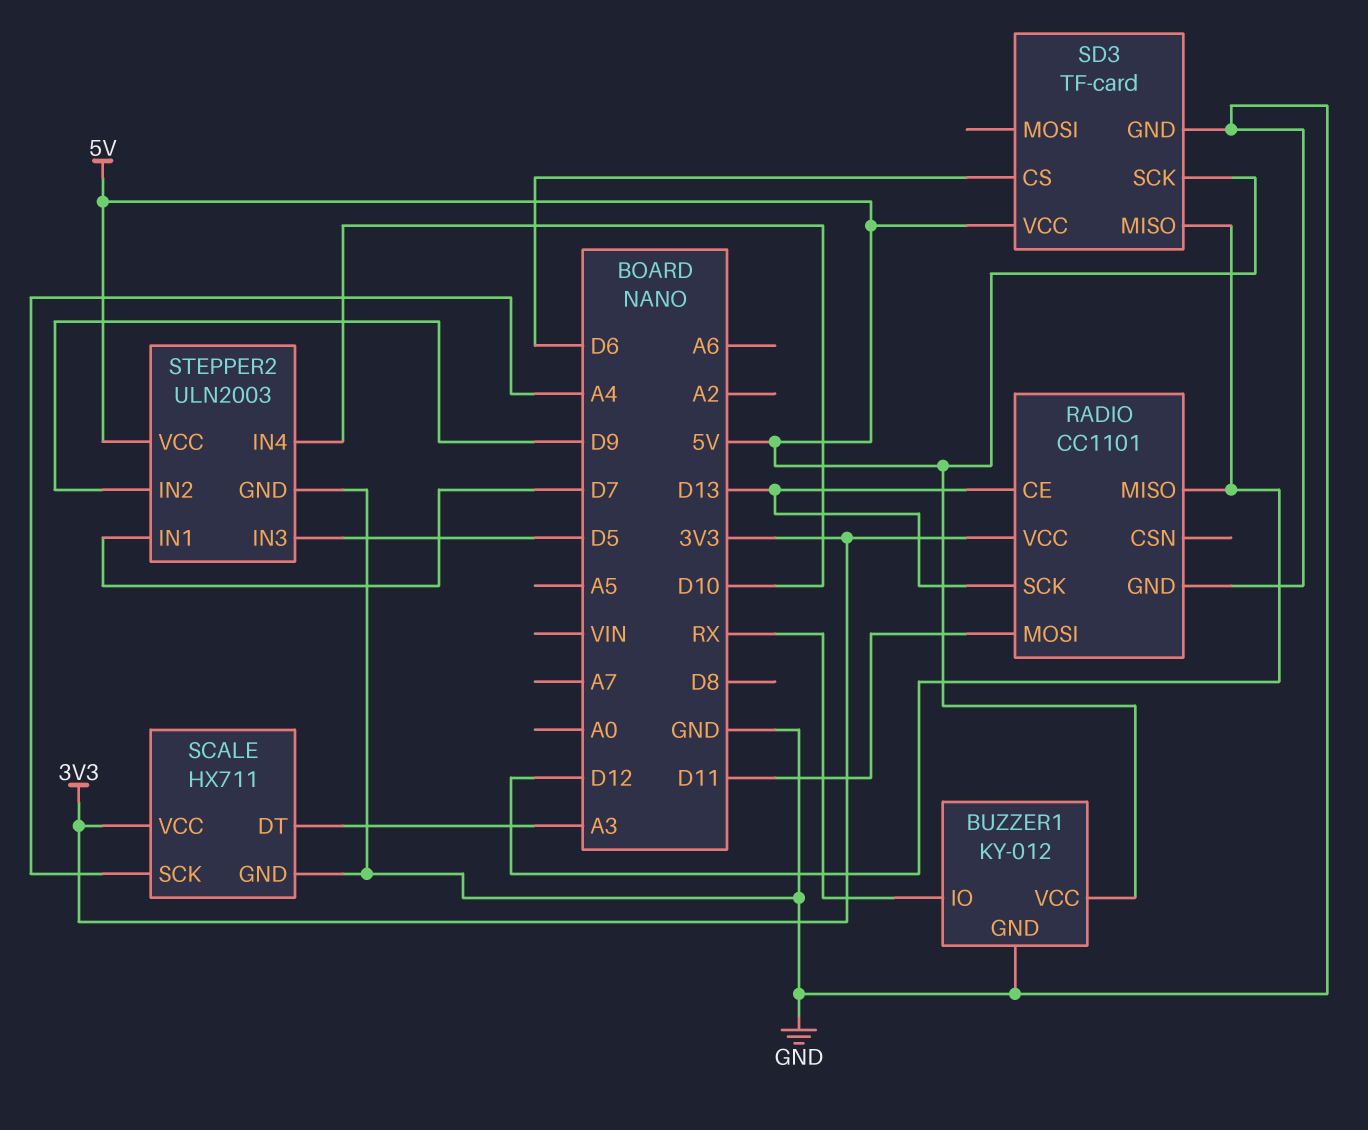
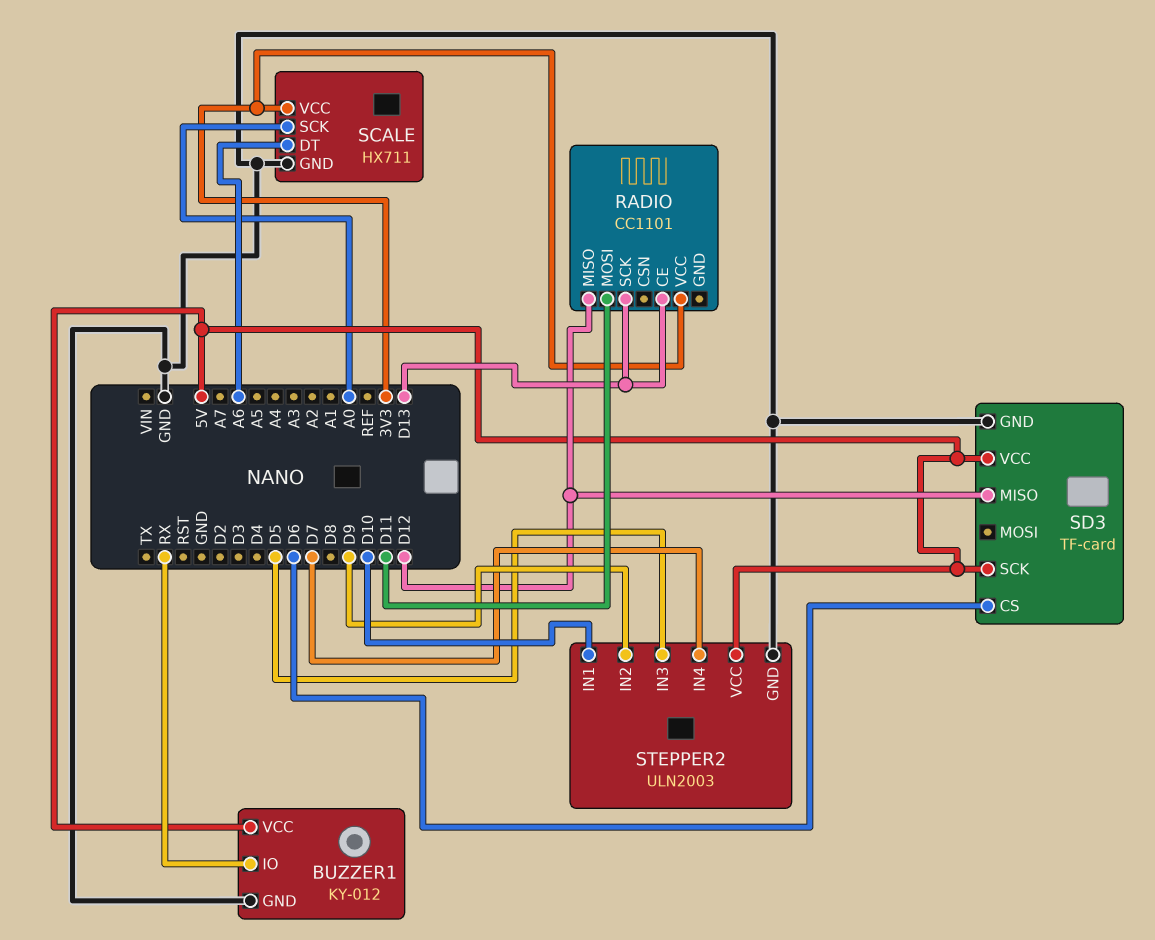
RADIO pin GND: GND -> none
SCALE pin DT: A3 -> A6
SCALE pin SCK: A4 -> A0
STEPPER2 pin IN1: D7 -> D10
STEPPER2 pin IN4: D10 -> D7

